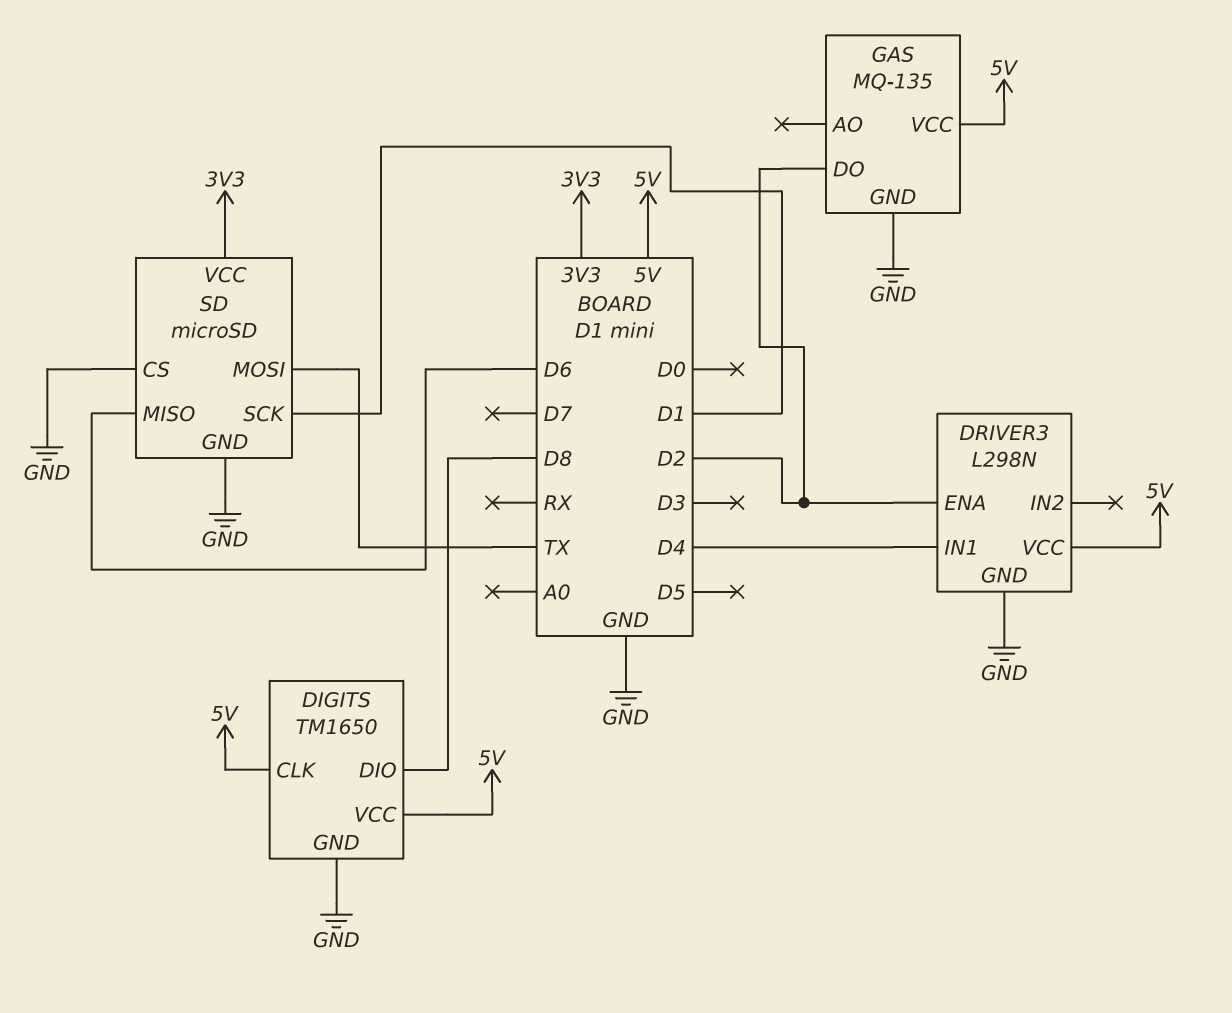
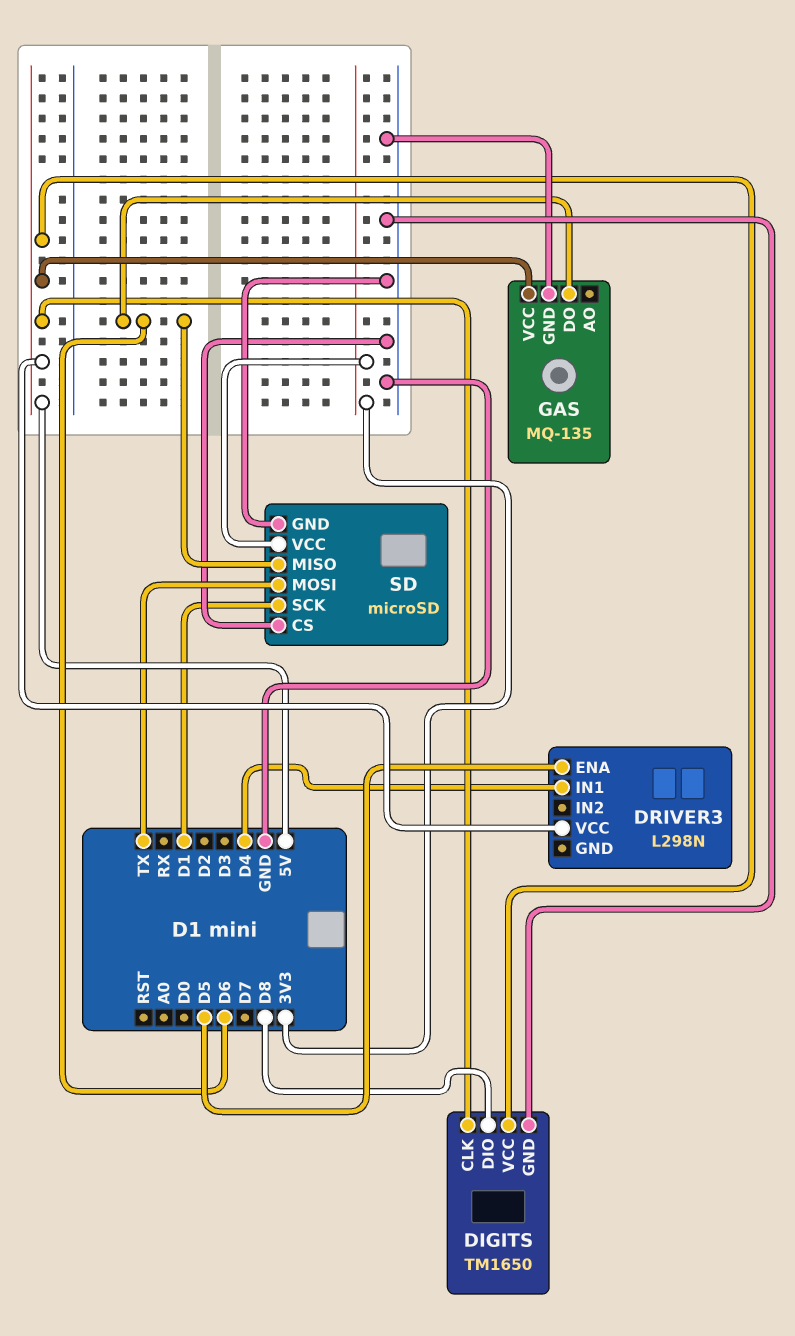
DRIVER3 pin ENA: D2 -> D5
DRIVER3 pin GND: GND -> none
GAS pin DO: D2 -> D6

